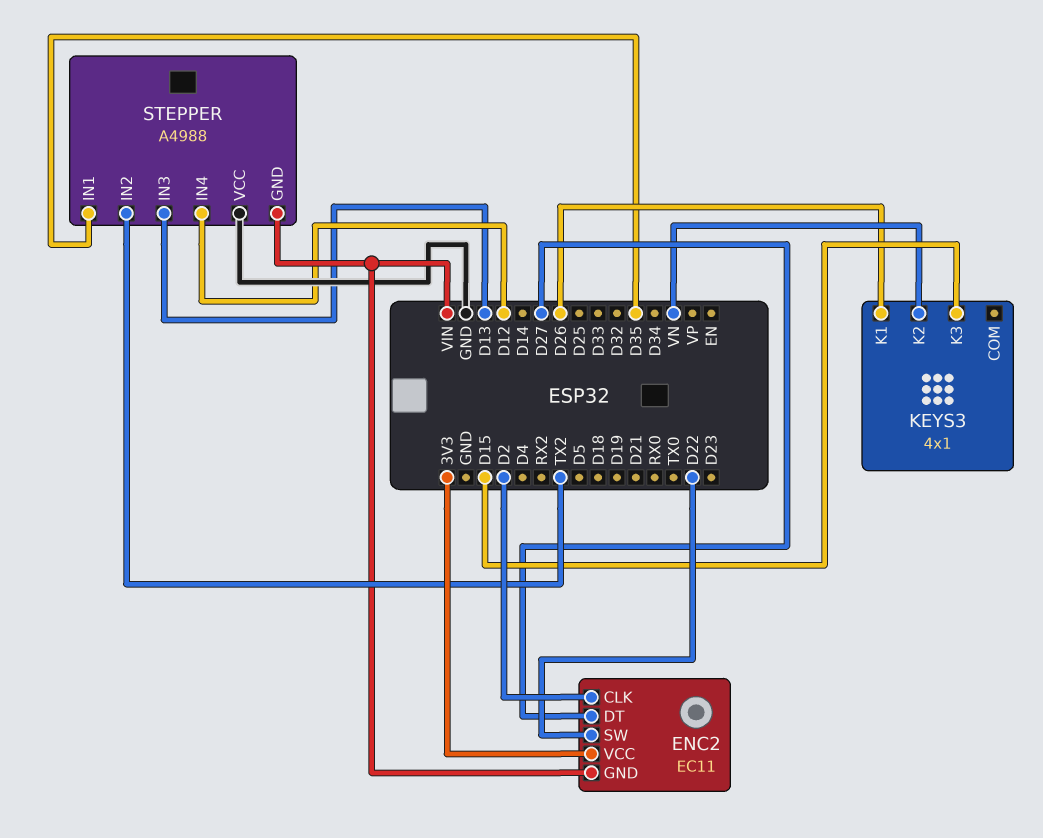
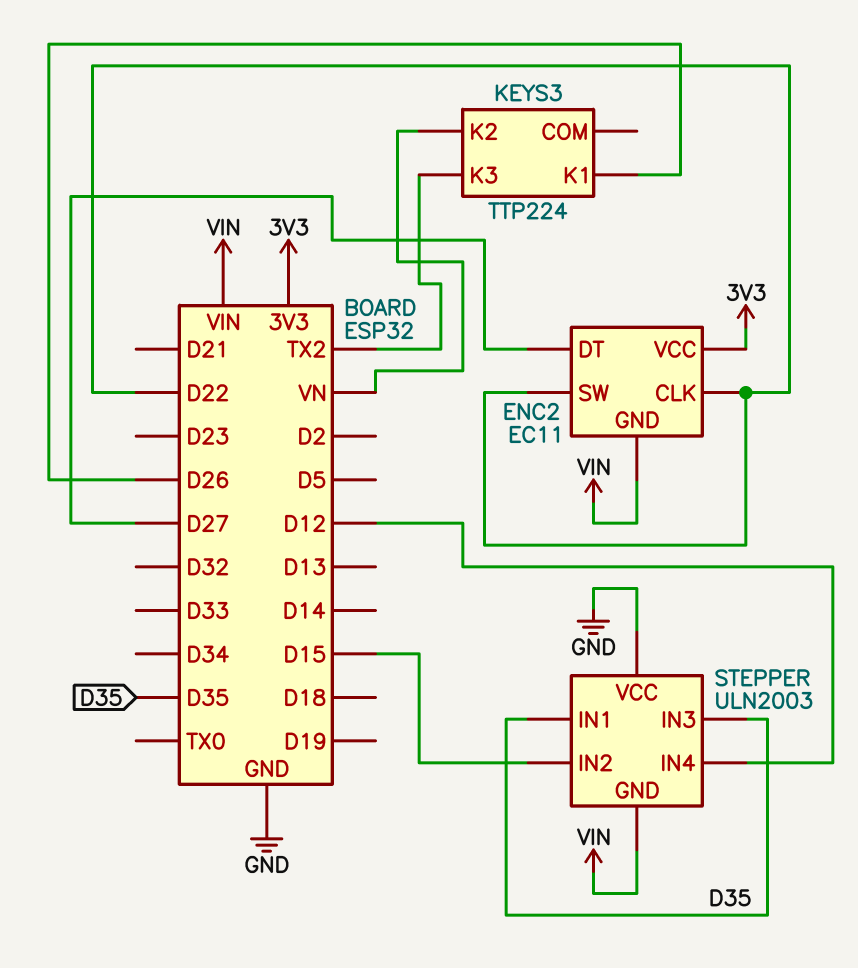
ENC2 pin CLK: D2 -> D22
KEYS3: 4x1 -> TTP224
KEYS3 pin K3: D15 -> TX2
STEPPER: A4988 -> ULN2003
STEPPER pin IN2: TX2 -> D15
STEPPER pin IN3: D13 -> D35

